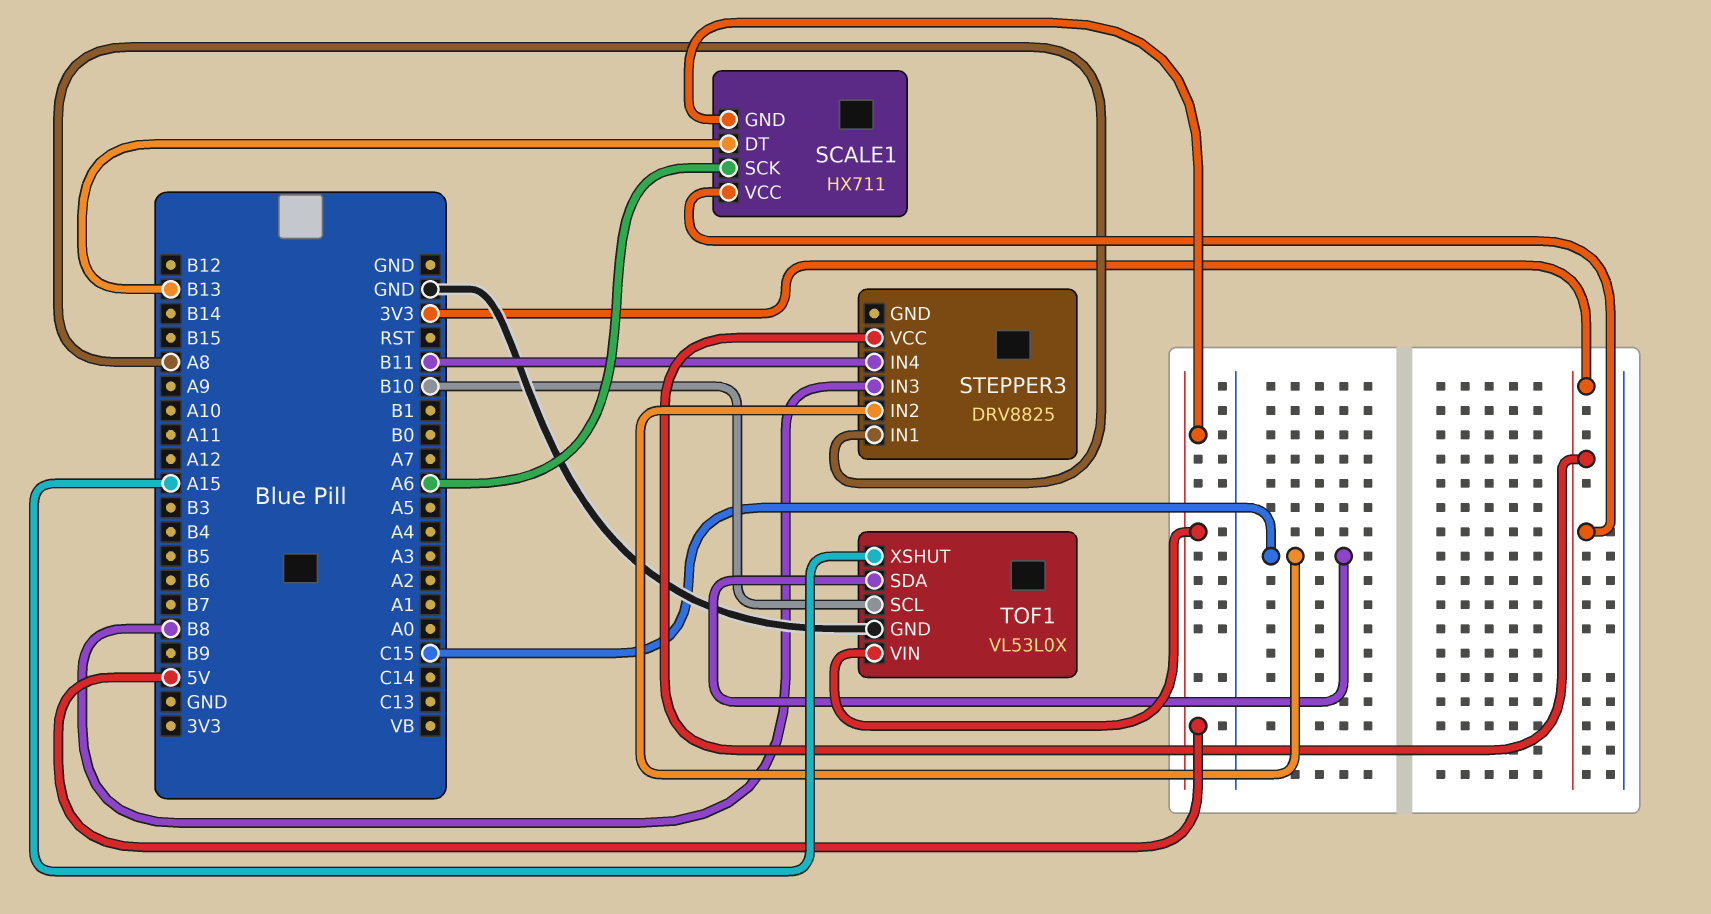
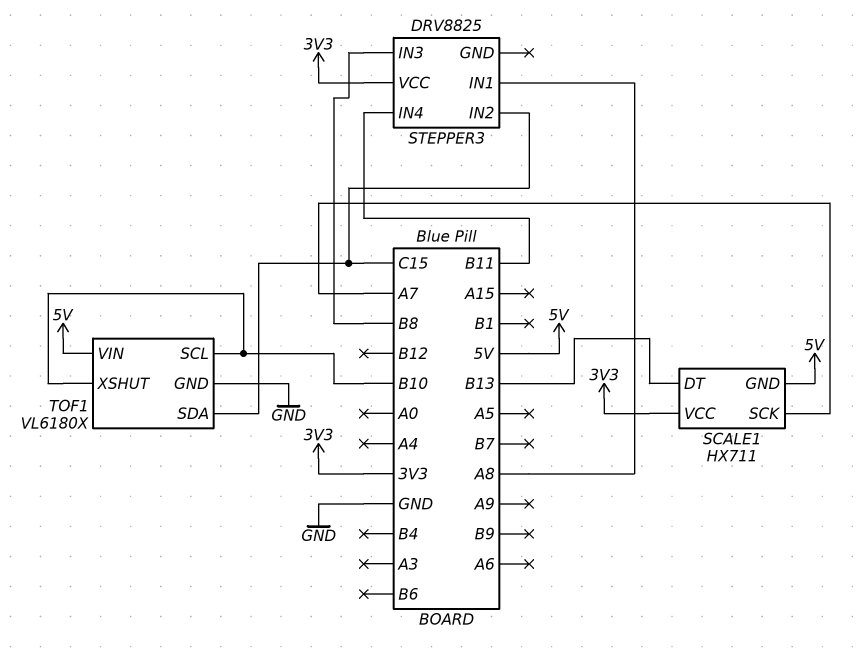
SCALE1 pin SCK: A6 -> A7
TOF1: VL53L0X -> VL6180X
TOF1 pin XSHUT: A15 -> B10

